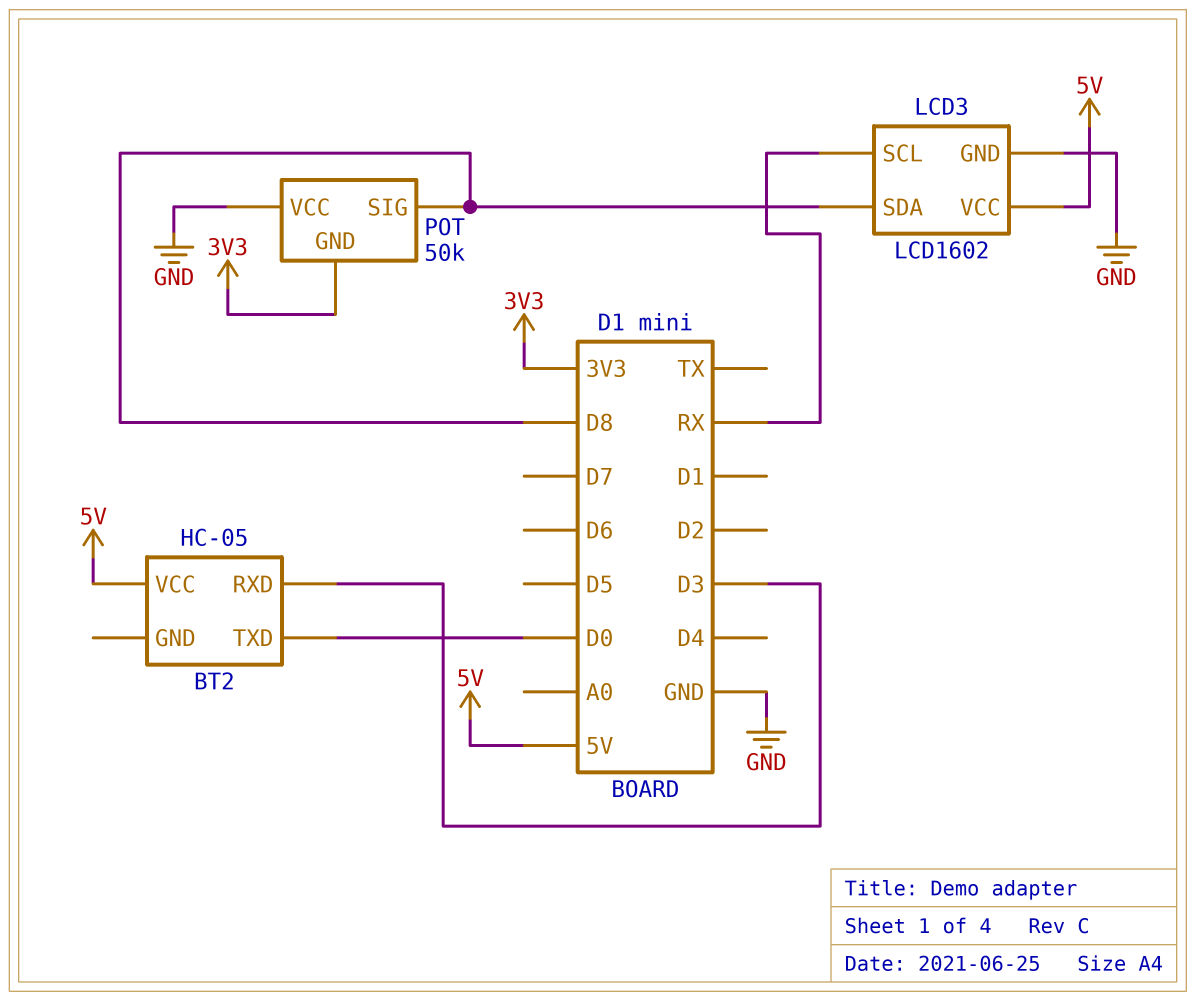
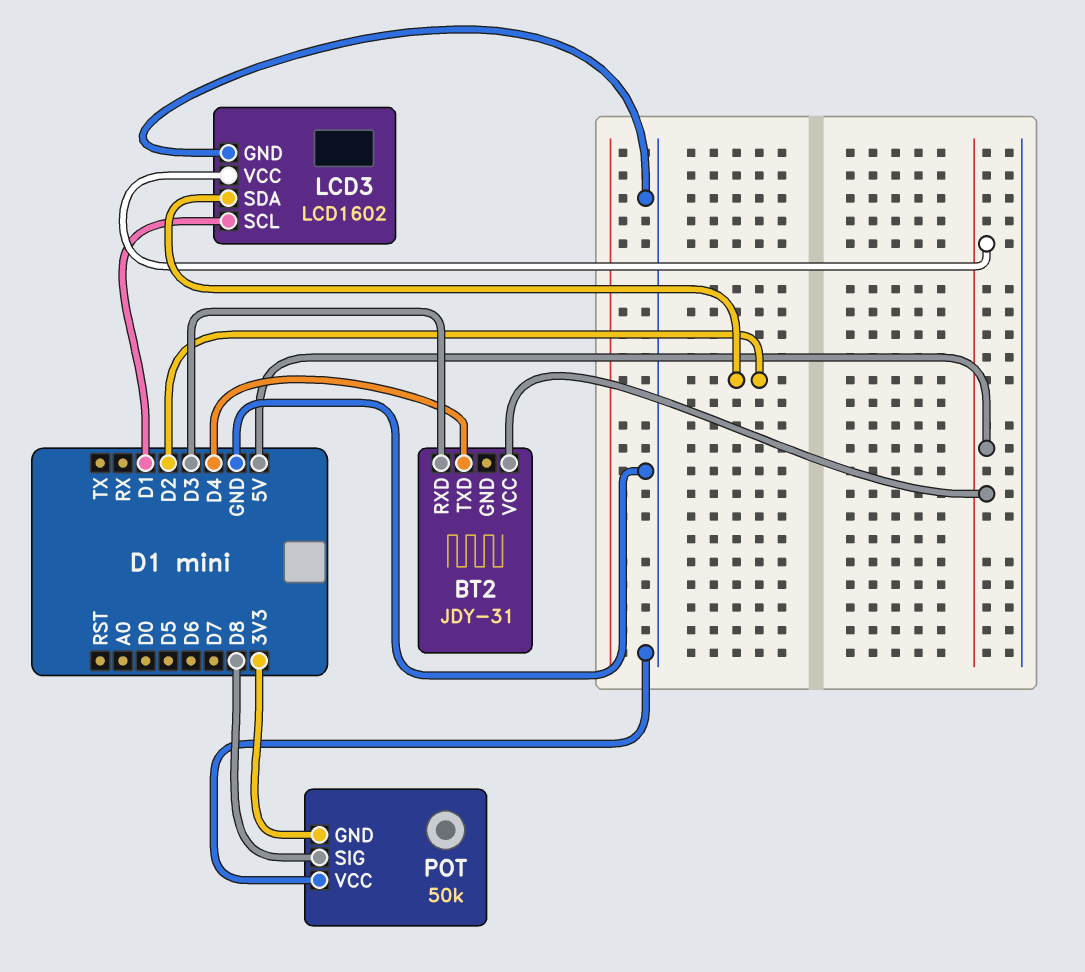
BT2: HC-05 -> JDY-31
BT2 pin TXD: D0 -> D4
LCD3 pin SCL: RX -> D1
LCD3 pin SDA: D8 -> D2

